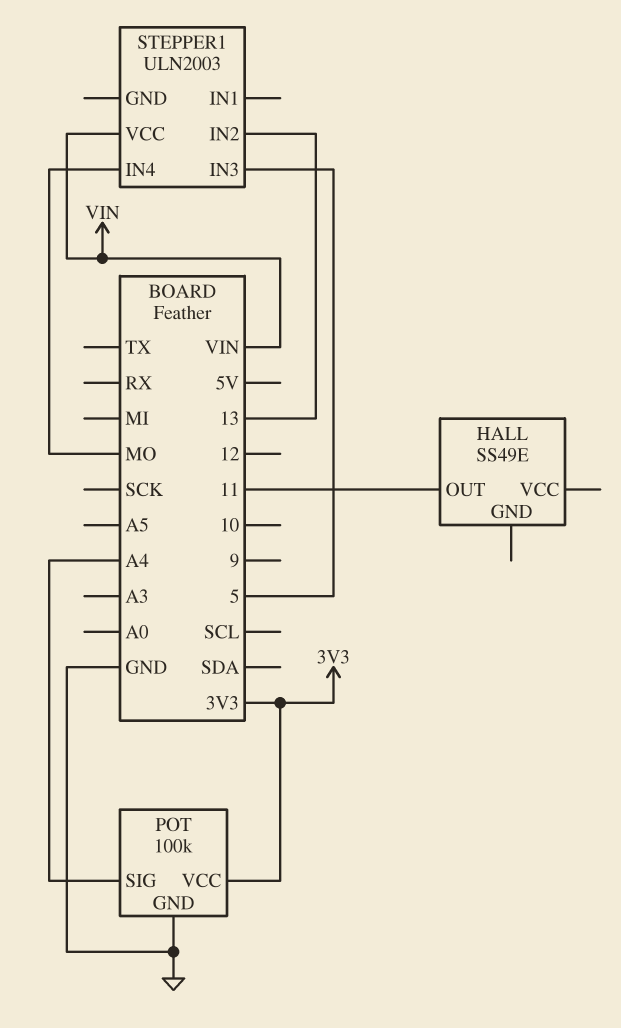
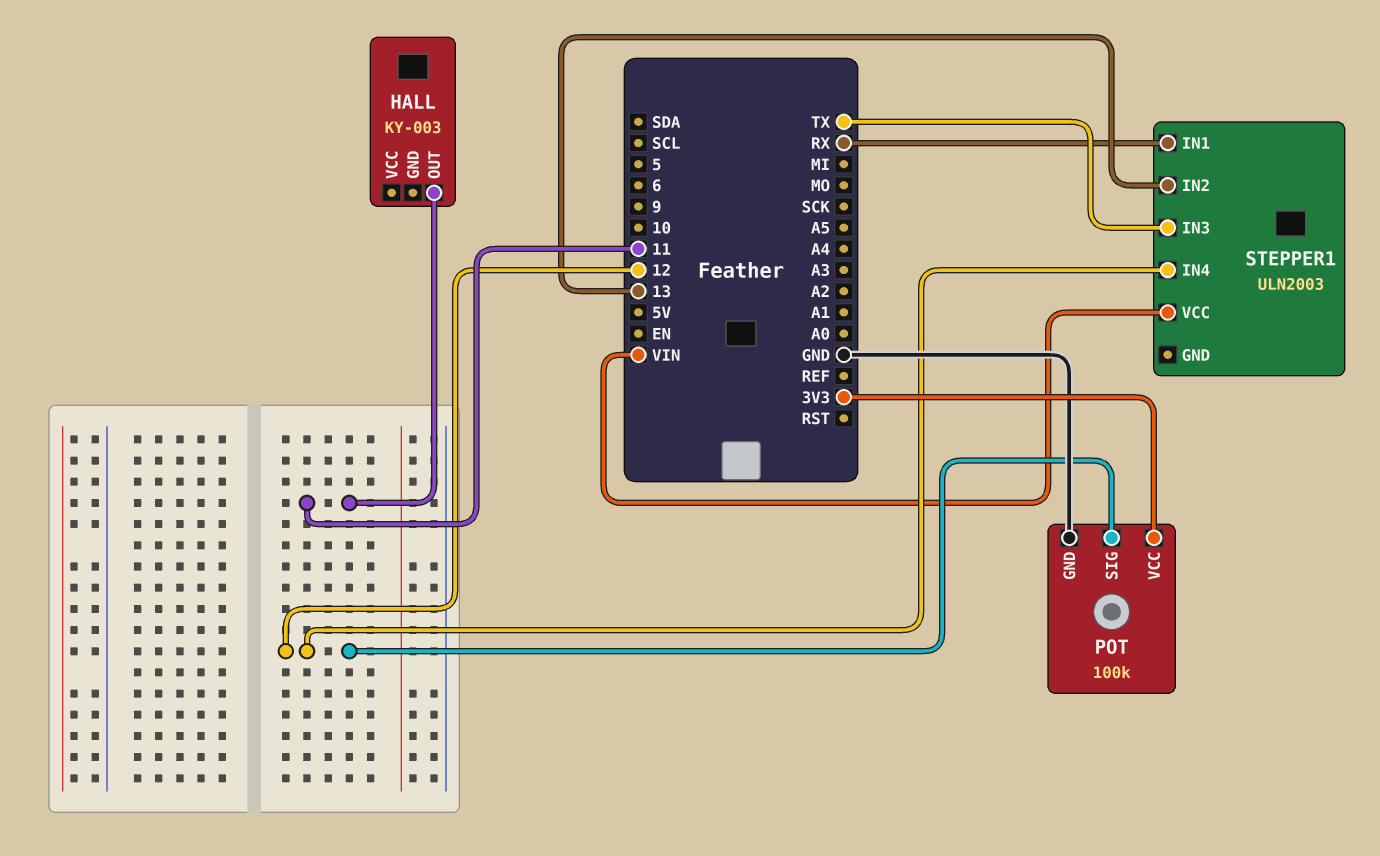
HALL: SS49E -> KY-003
POT pin SIG: A4 -> 12
STEPPER1 pin IN1: none -> RX
STEPPER1 pin IN3: 5 -> TX
STEPPER1 pin IN4: MO -> 12

